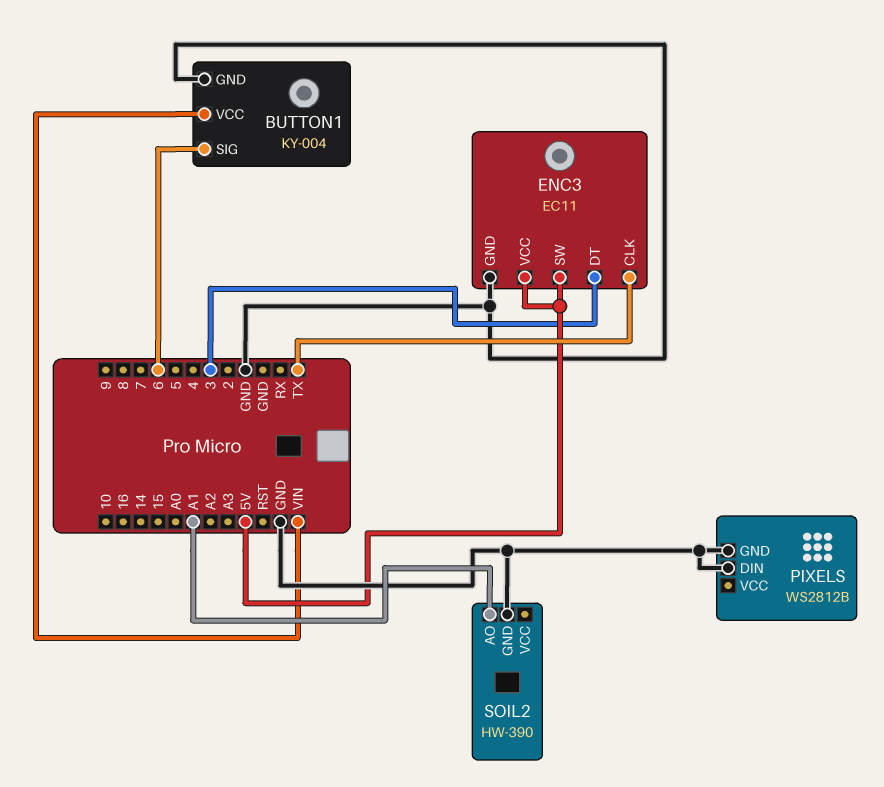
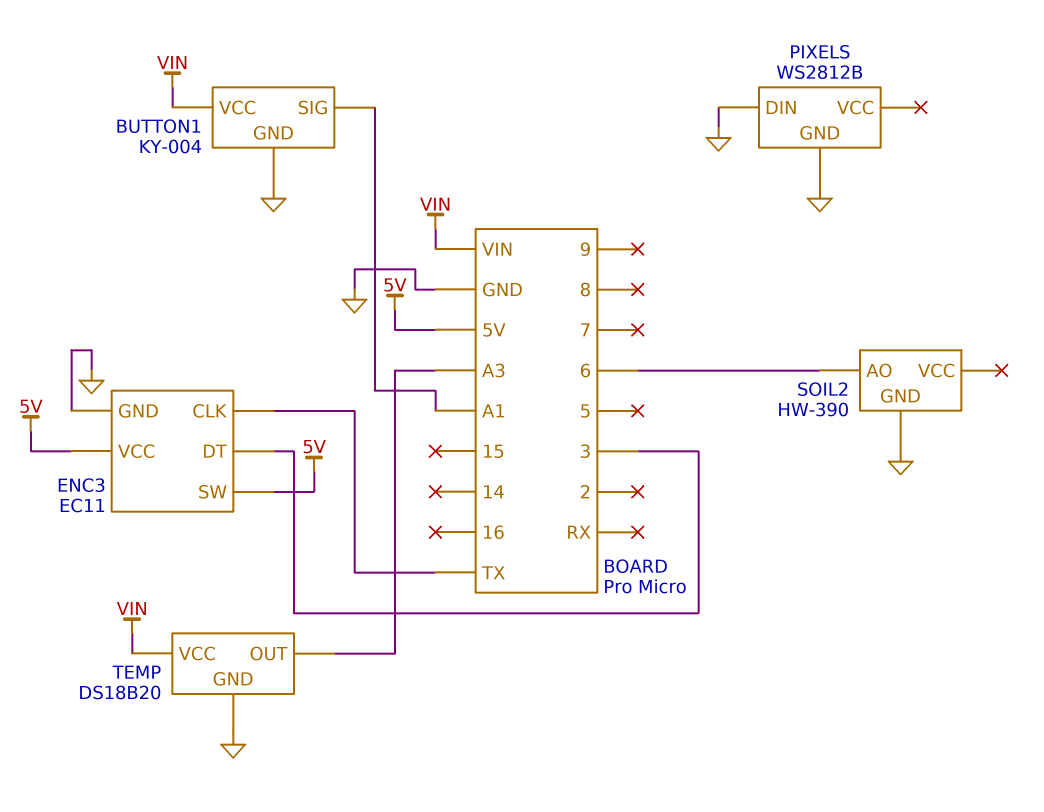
BUTTON1 pin SIG: 6 -> A1
SOIL2 pin AO: A1 -> 6
TEMP: none -> DS18B20
TEMP pin GND: none -> GND
TEMP pin OUT: none -> A3
TEMP pin VCC: none -> VIN

